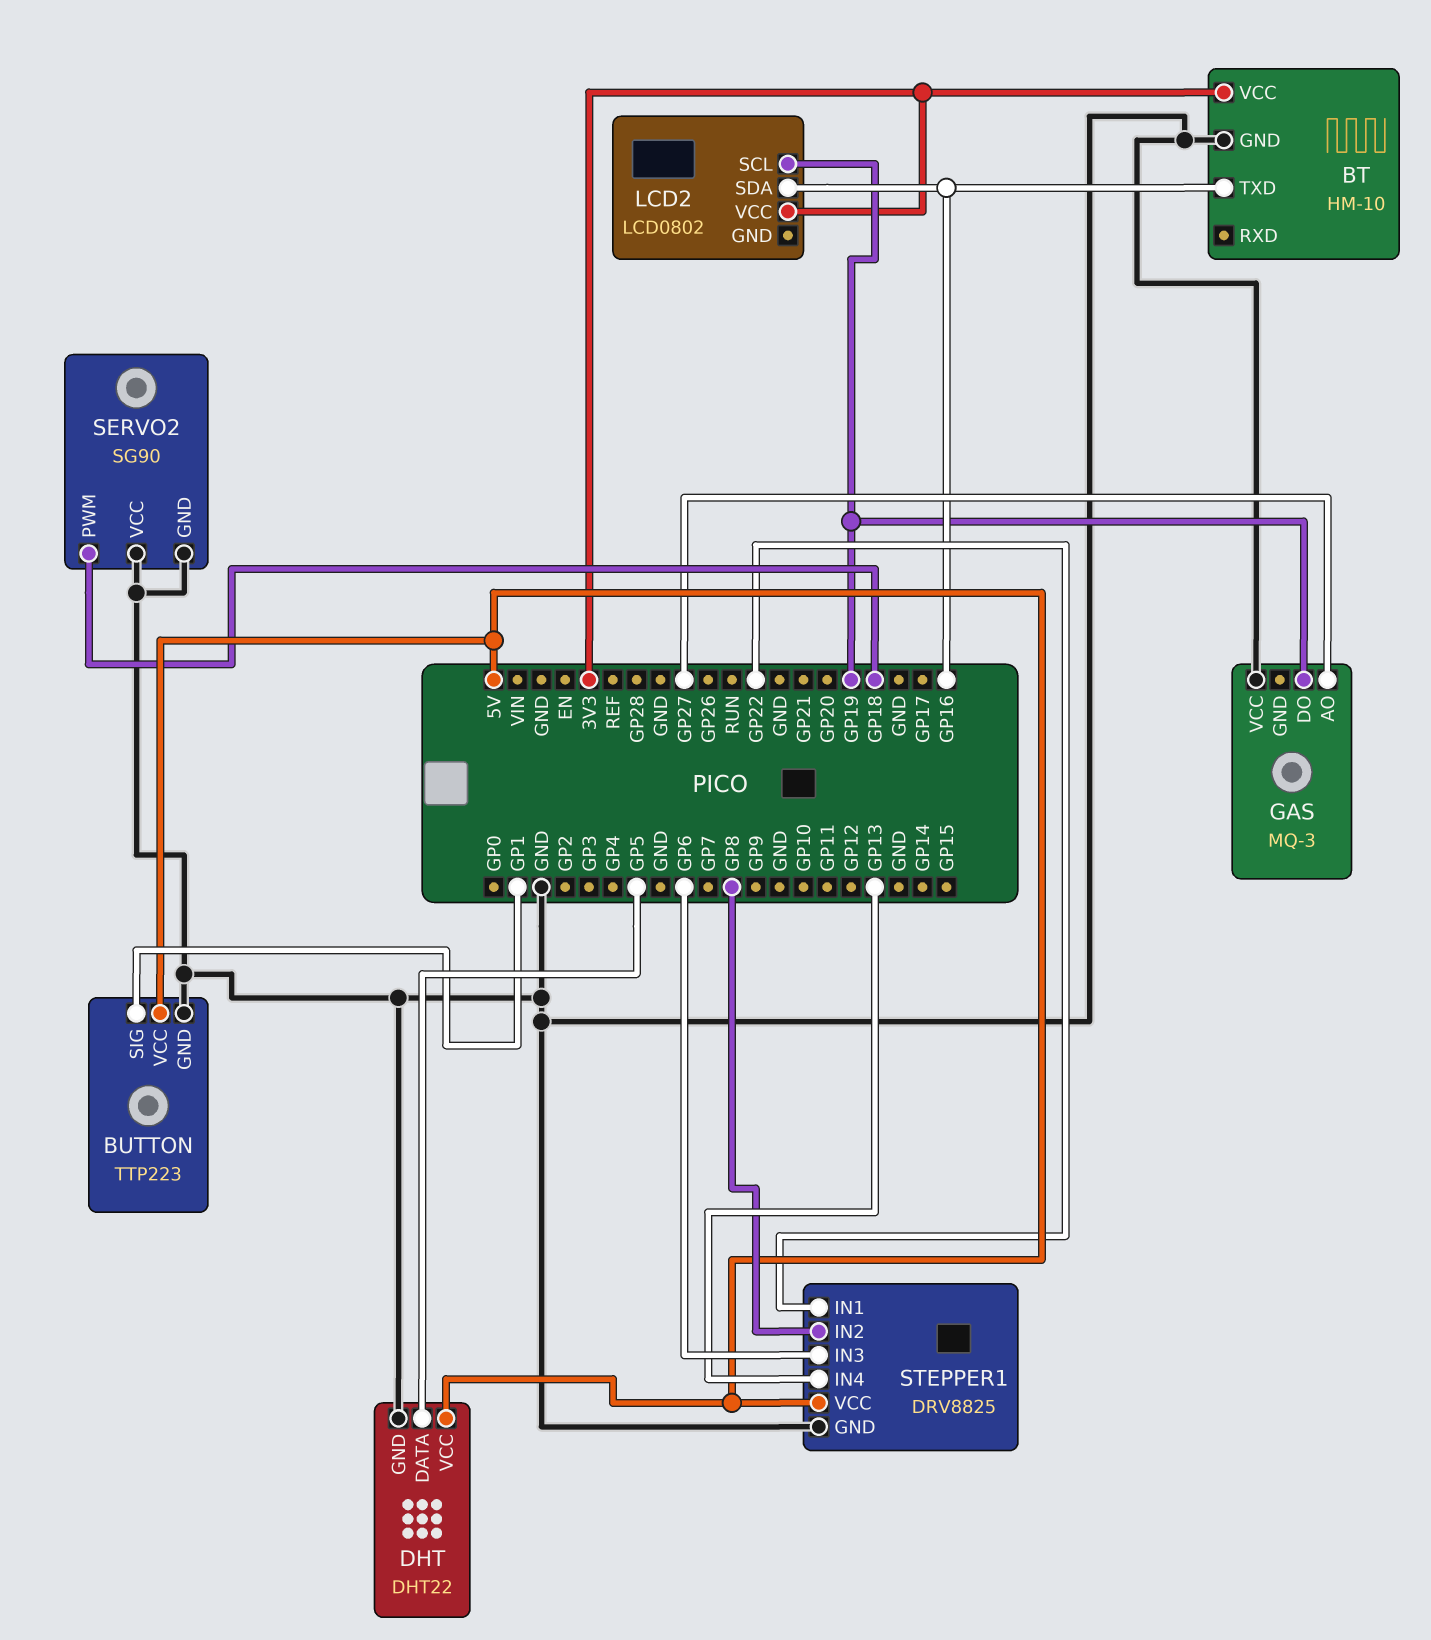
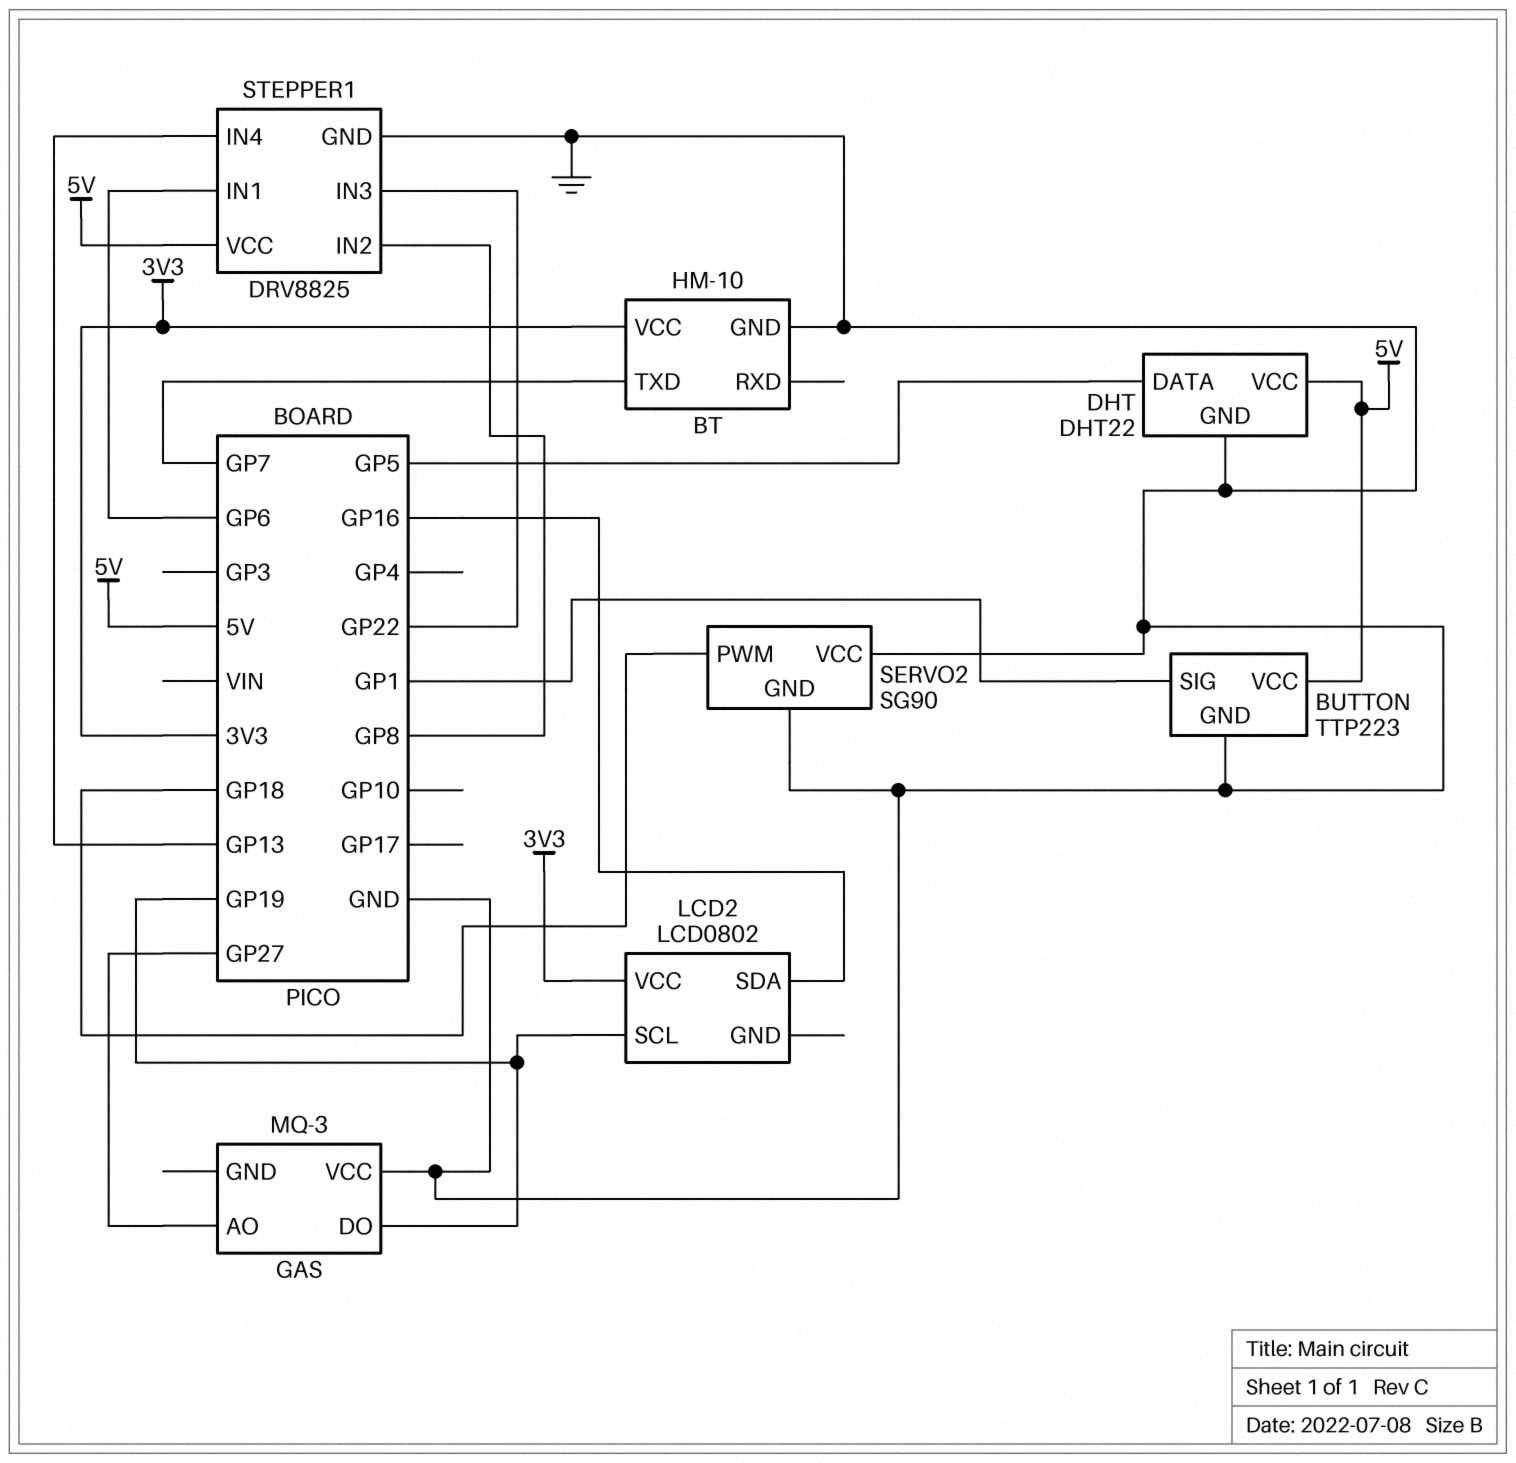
BT pin TXD: GP16 -> GP7
STEPPER1 pin IN1: GP22 -> GP6
STEPPER1 pin IN3: GP6 -> GP22

